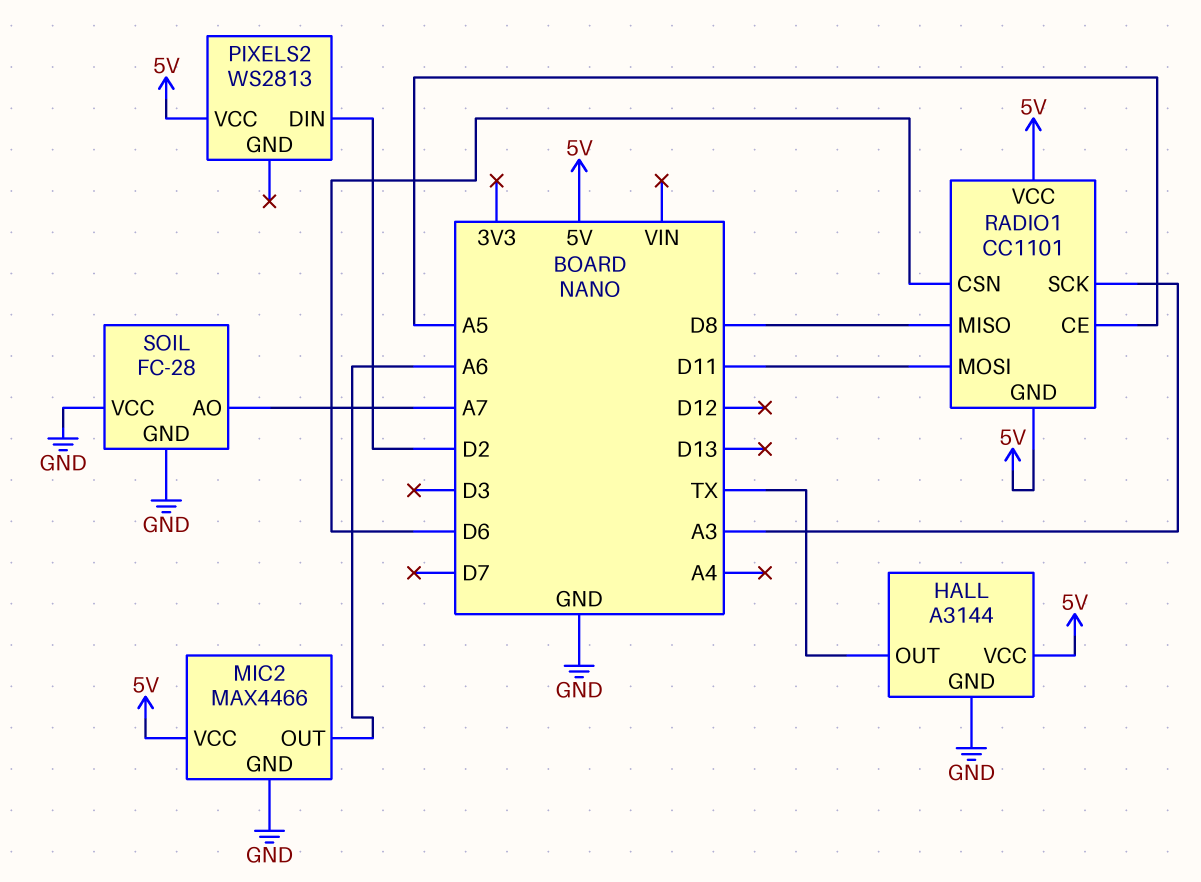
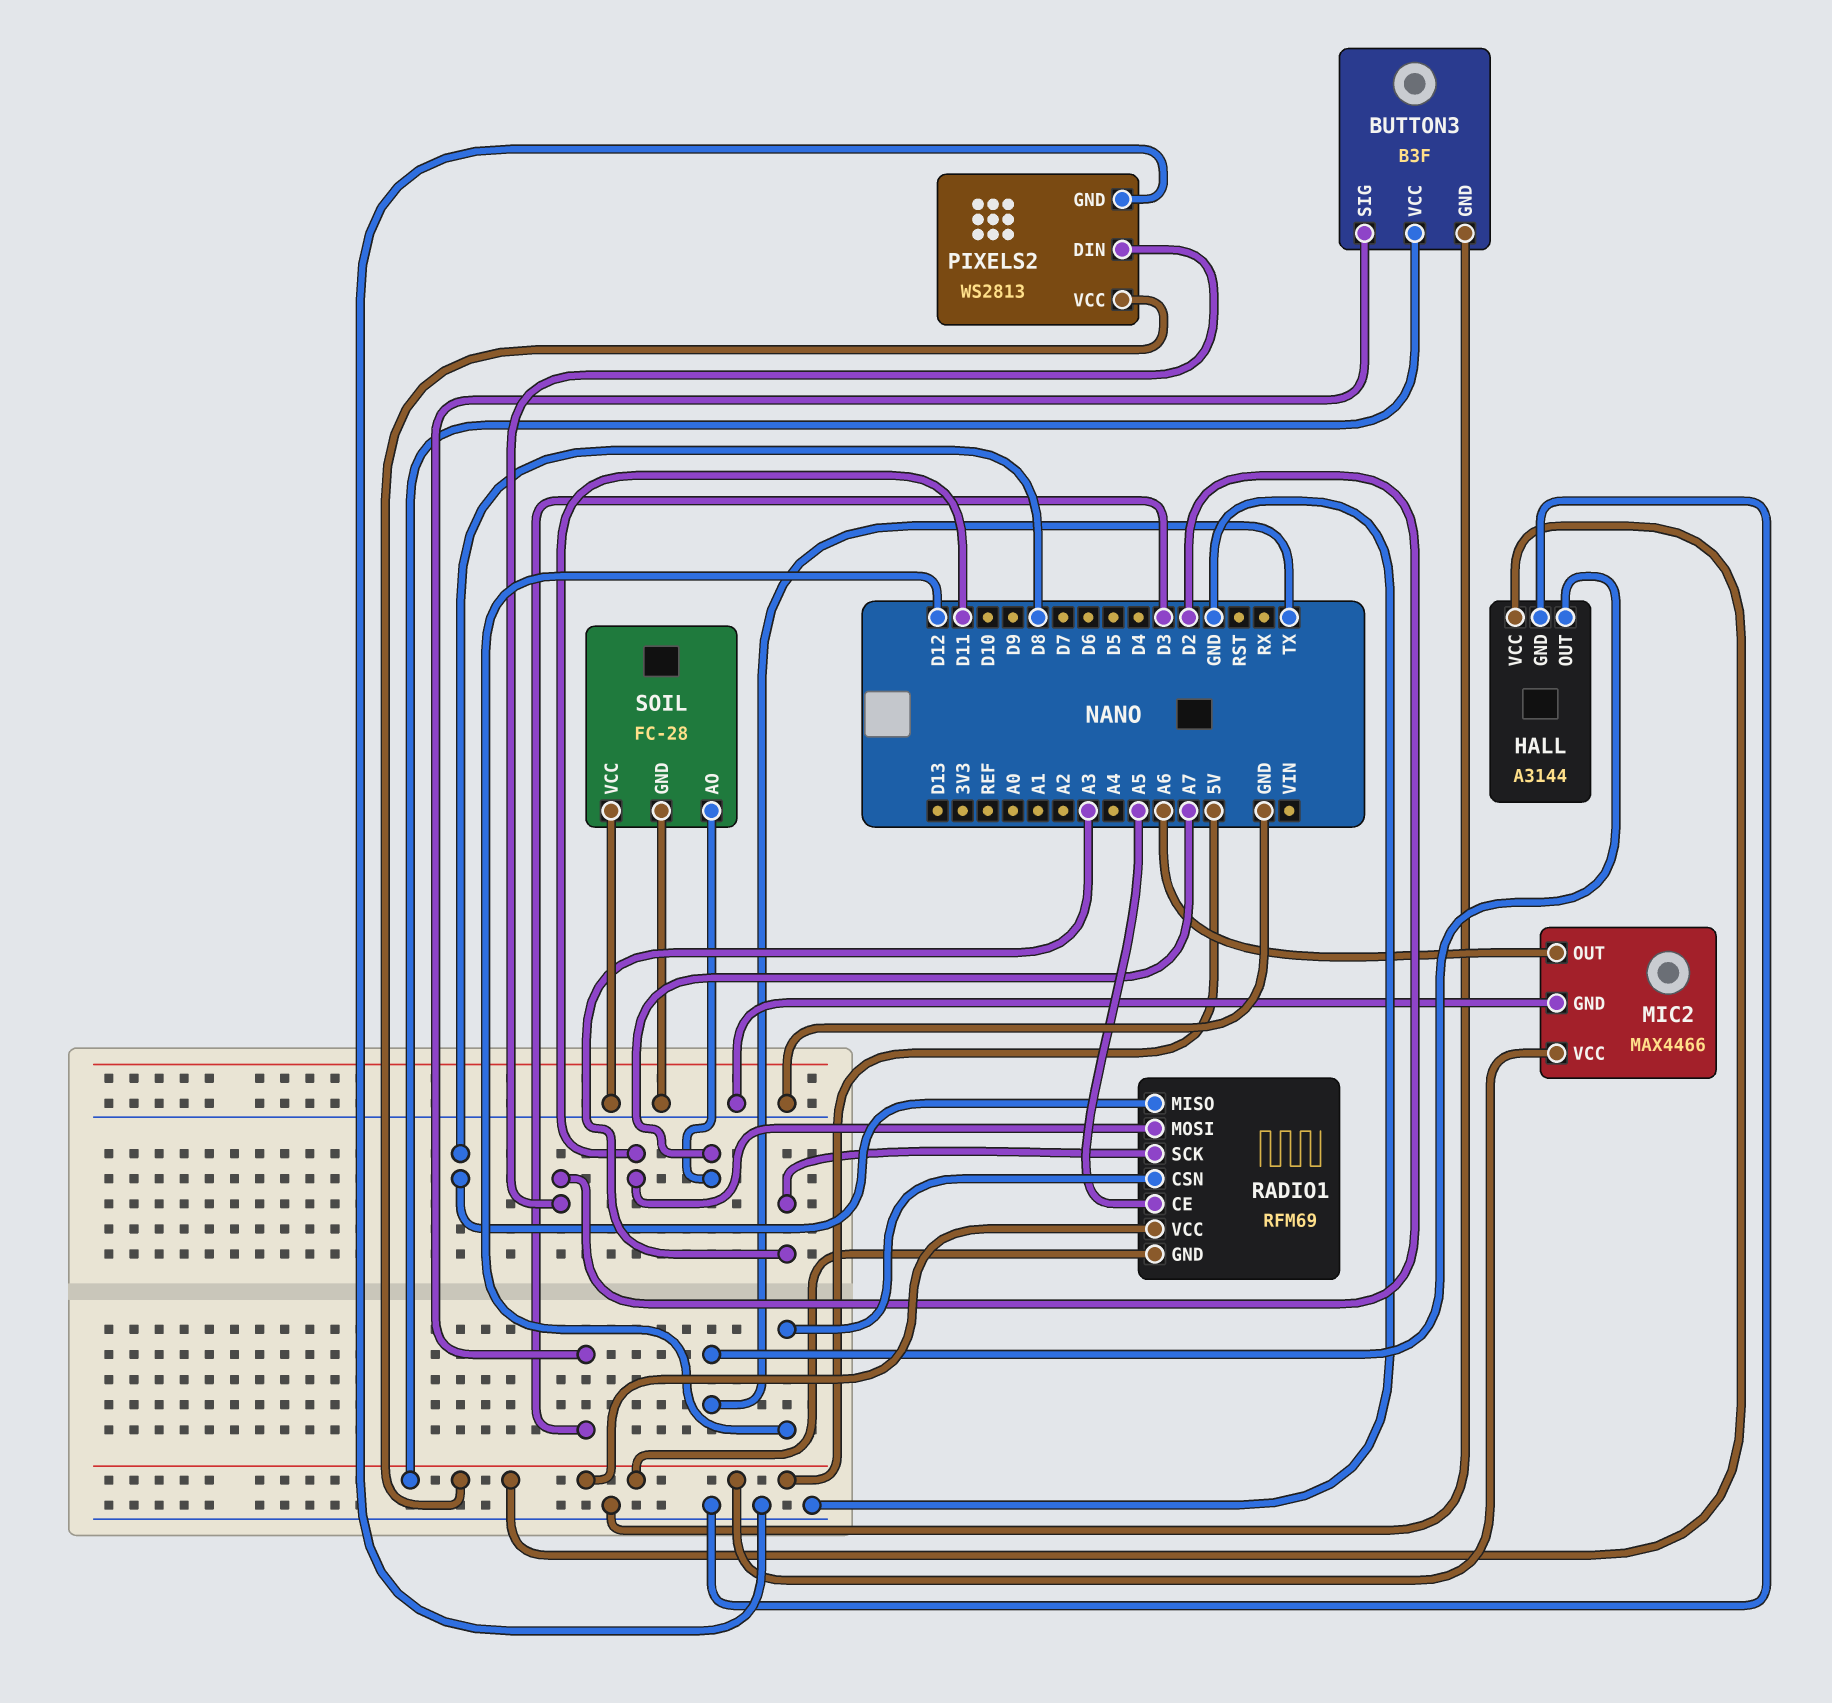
BUTTON3: none -> B3F
BUTTON3 pin GND: none -> GND
BUTTON3 pin SIG: none -> D3
BUTTON3 pin VCC: none -> 5V
PIXELS2 pin GND: none -> GND
RADIO1: CC1101 -> RFM69
RADIO1 pin CSN: D6 -> D12

